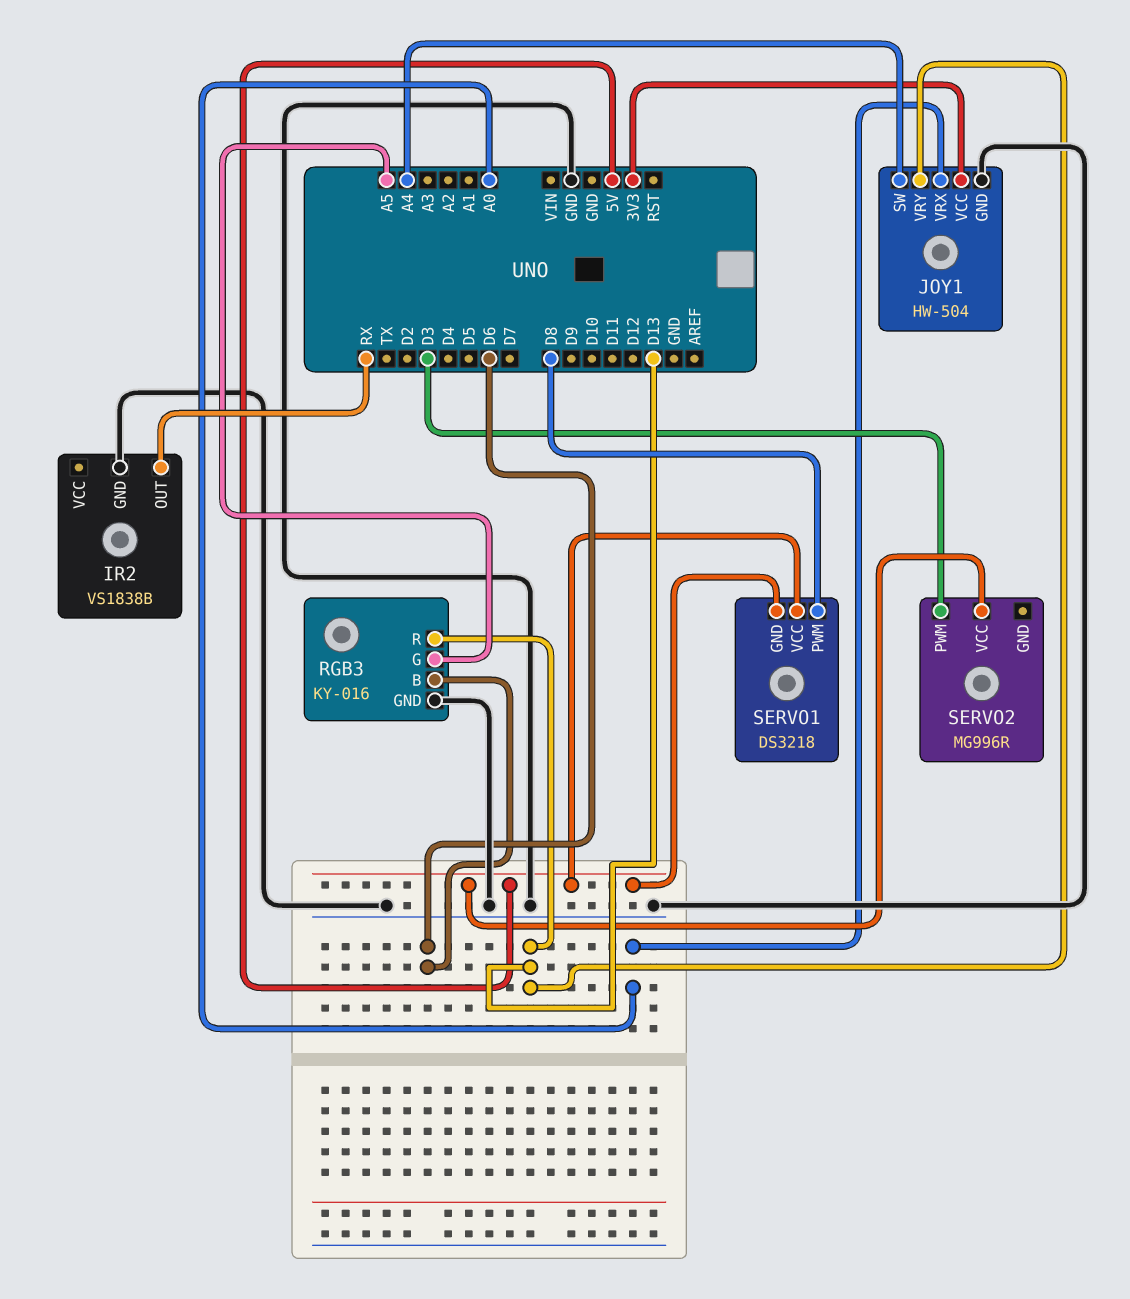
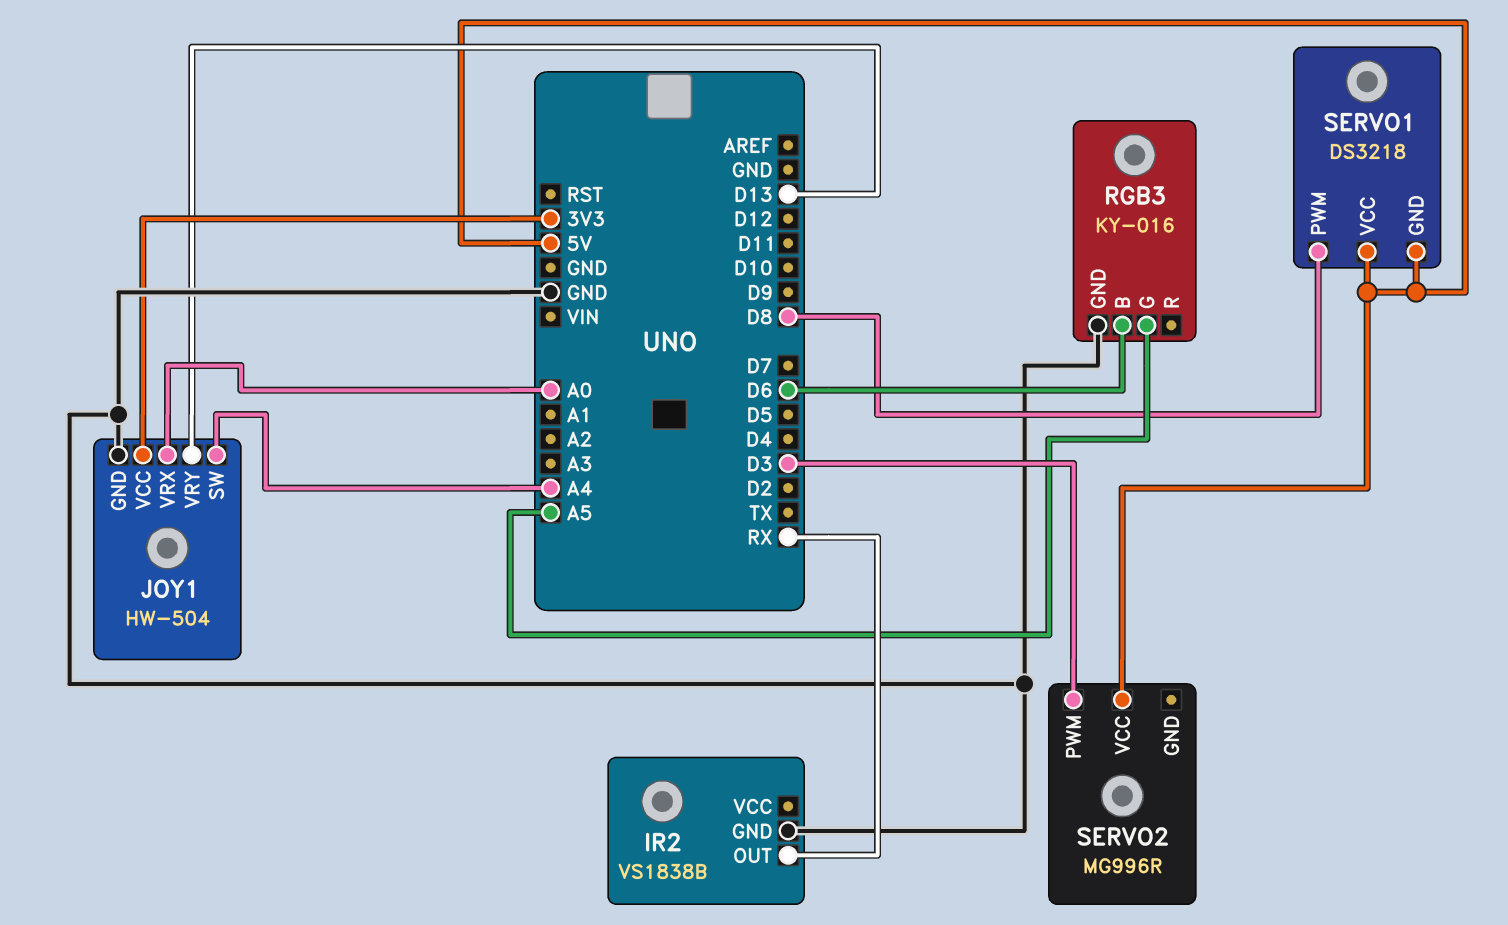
RGB3 pin R: D13 -> none

